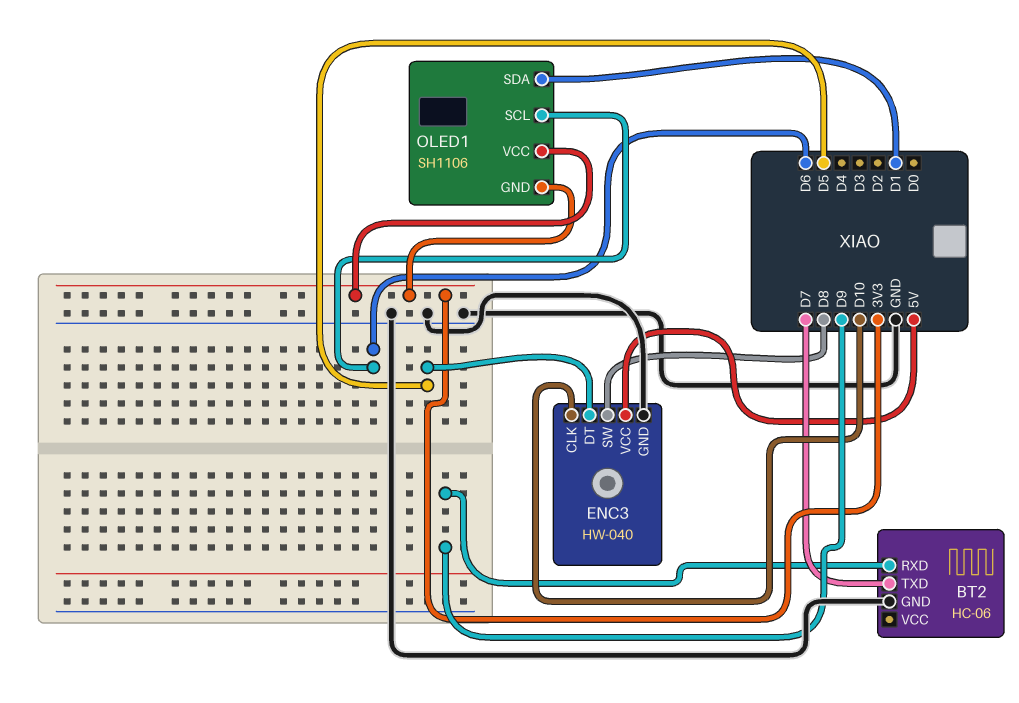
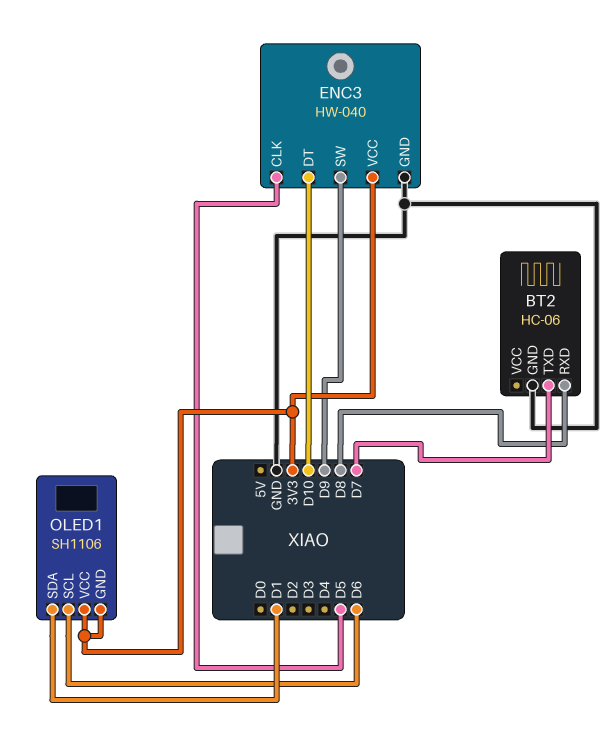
BT2 pin RXD: D9 -> D8
ENC3 pin CLK: D10 -> D5
ENC3 pin DT: D5 -> D10
ENC3 pin SW: D8 -> D9
ENC3 pin VCC: 5V -> 3V3

